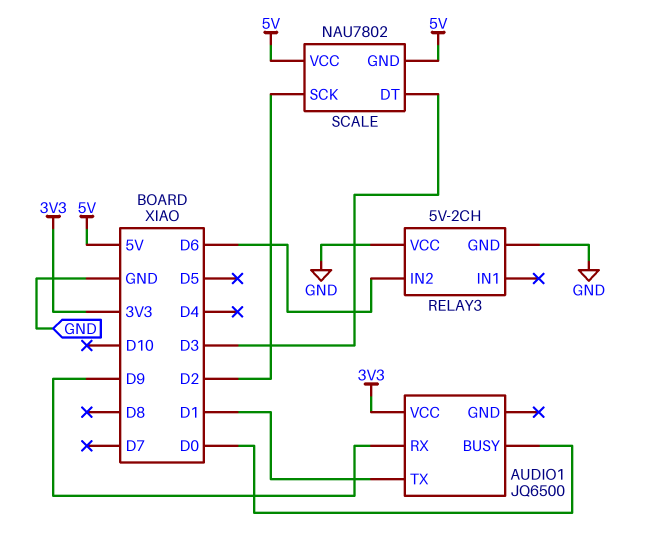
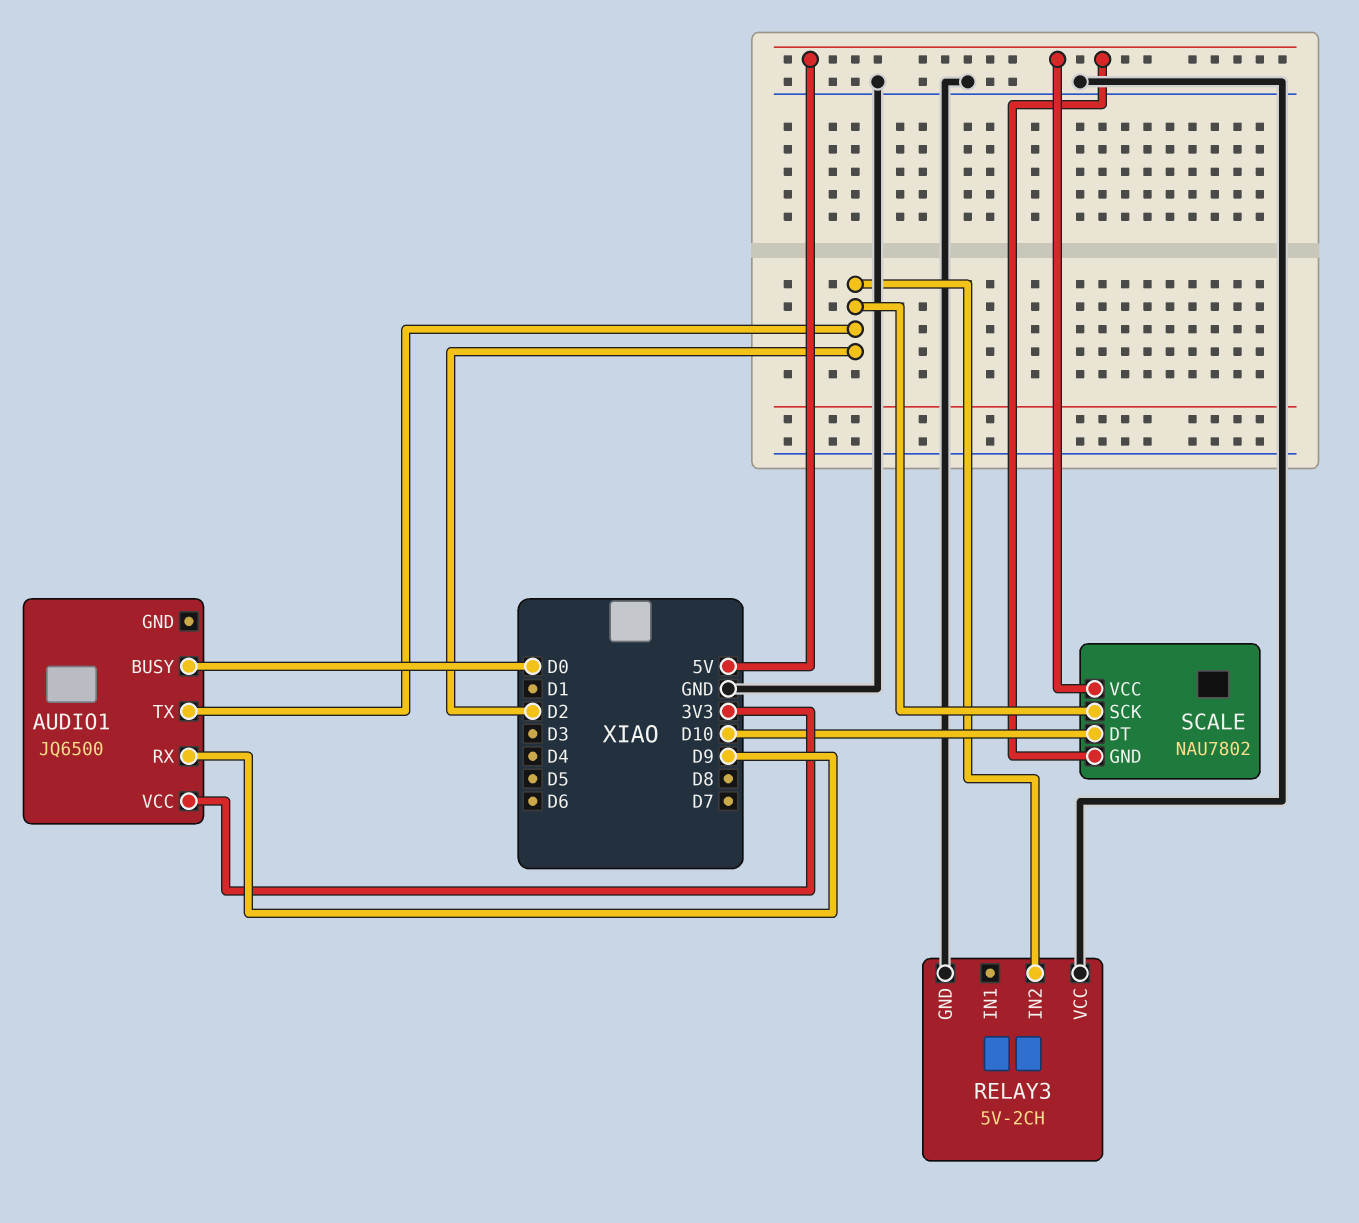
AUDIO1 pin TX: D1 -> D2
RELAY3 pin IN2: D6 -> D2
SCALE pin DT: D3 -> D10

